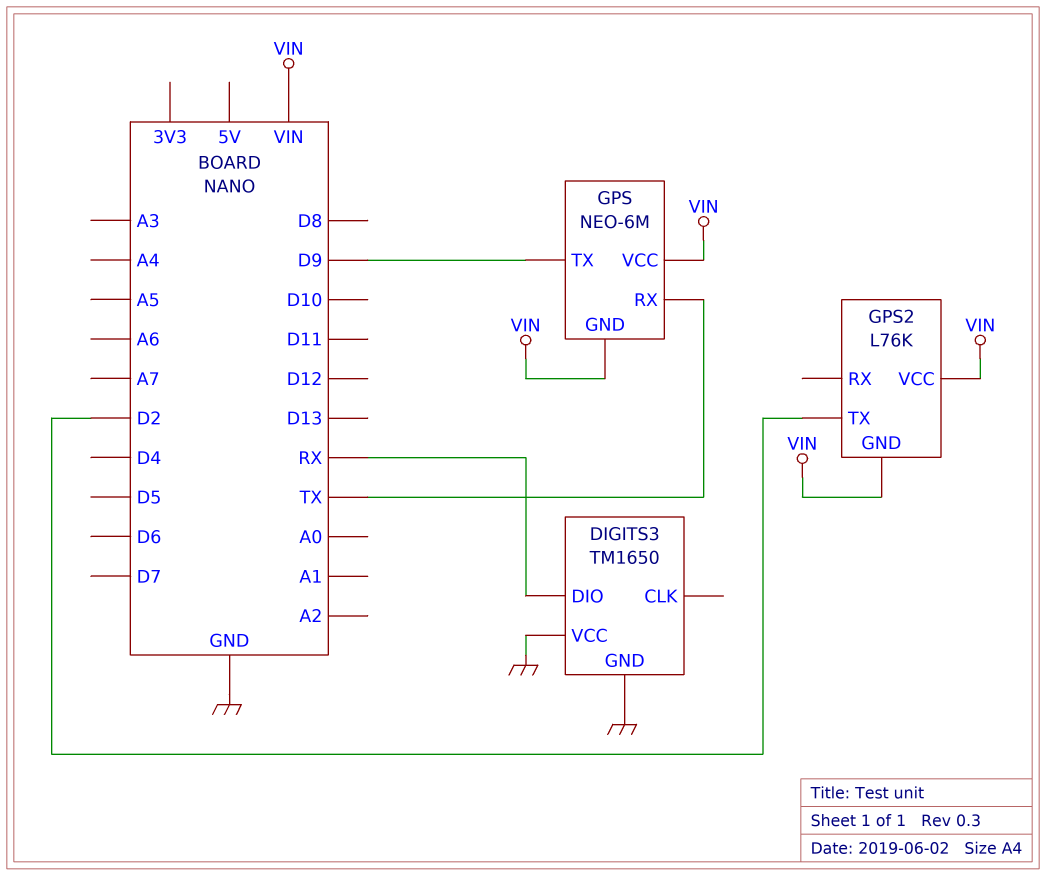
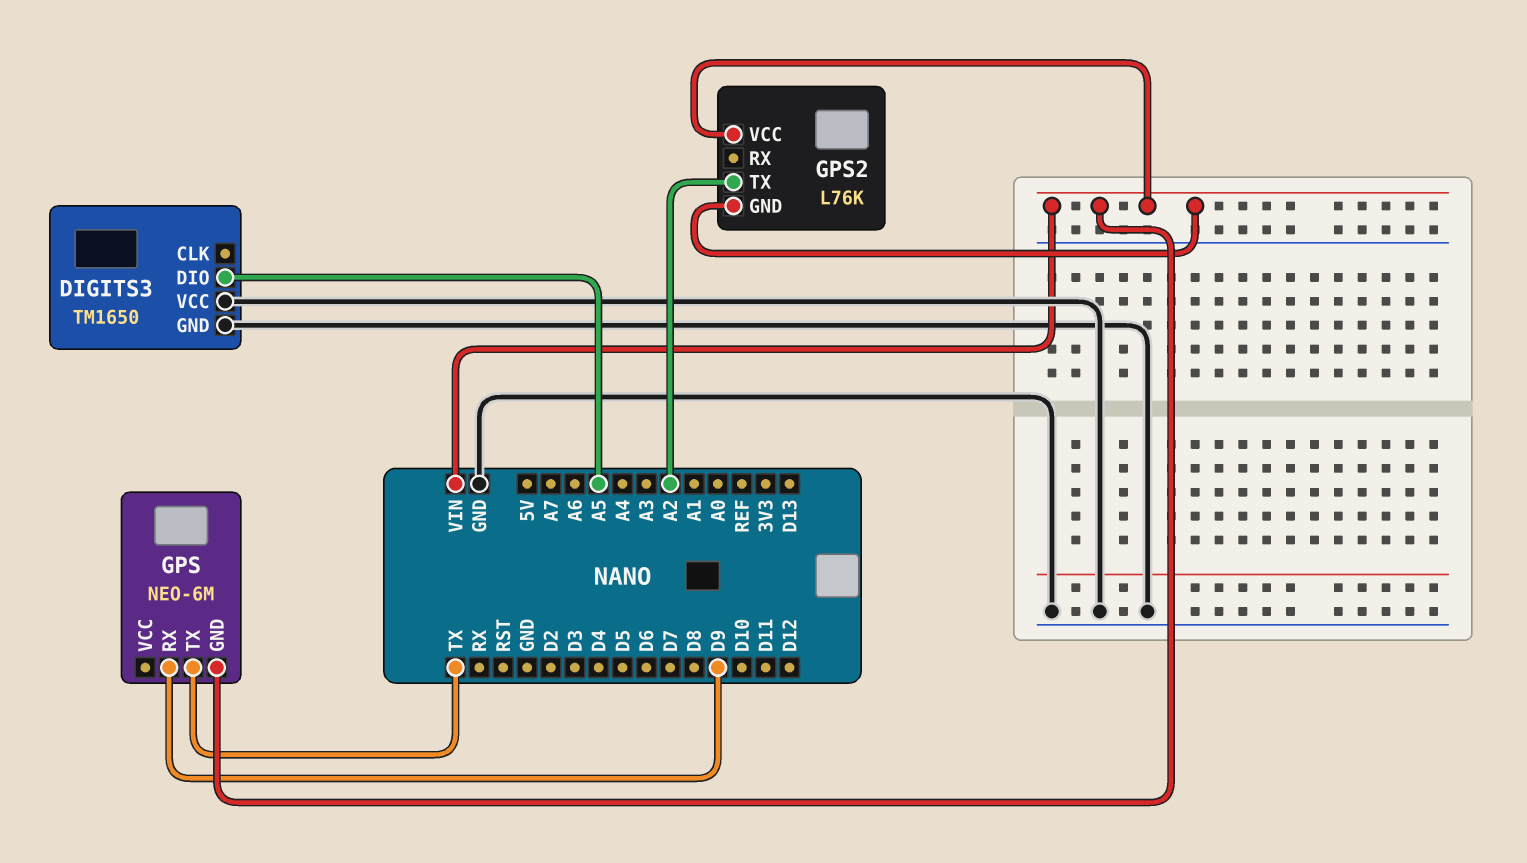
DIGITS3 pin DIO: RX -> A5
GPS pin RX: TX -> D9
GPS pin TX: D9 -> TX
GPS pin VCC: VIN -> none
GPS2 pin TX: D2 -> A2

